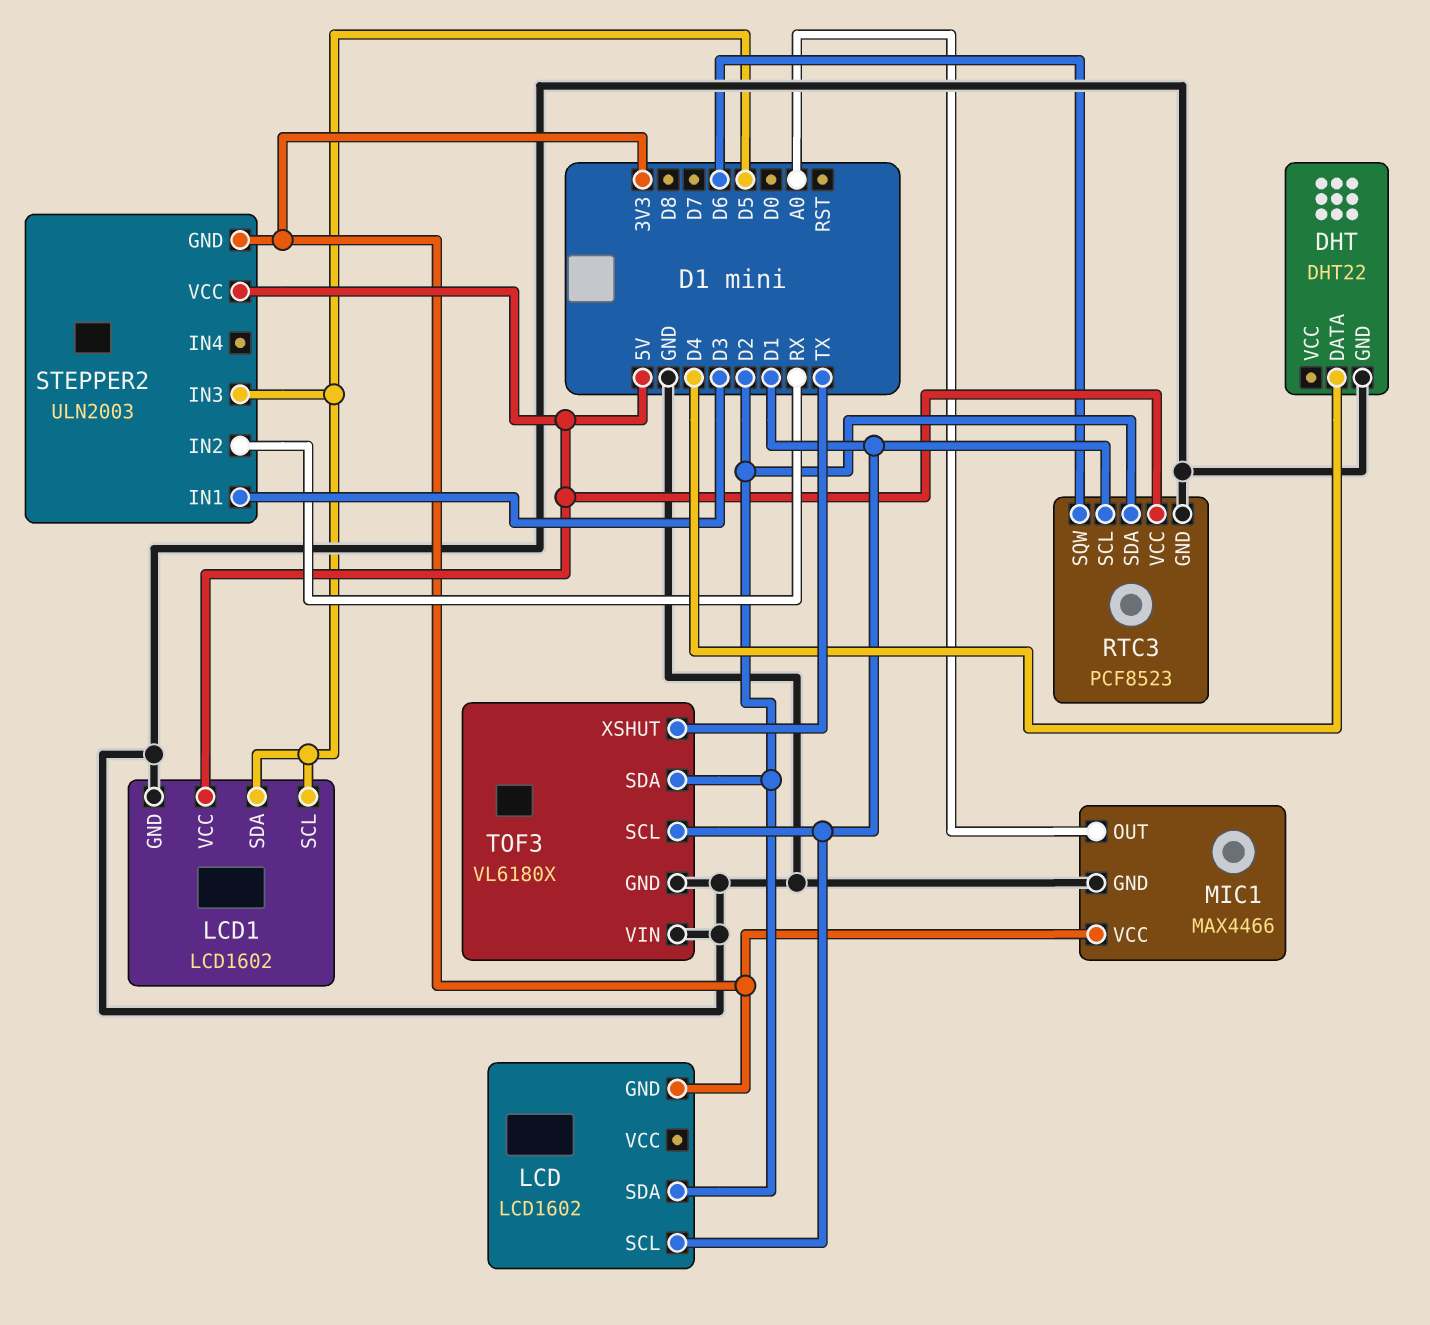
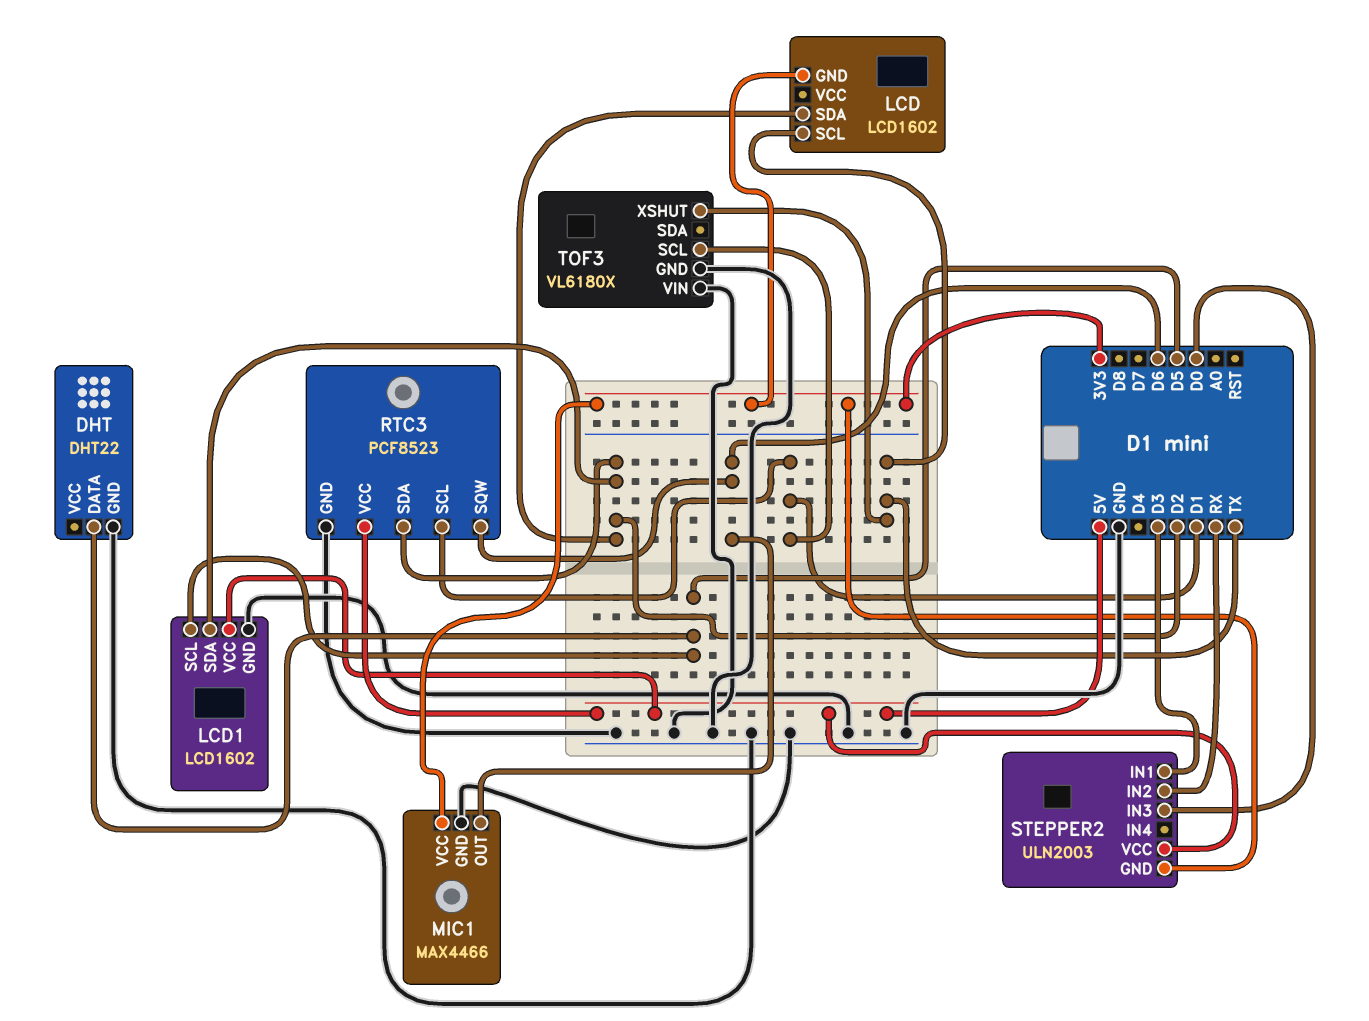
DHT pin DATA: D4 -> D5
LCD pin SCL: D1 -> TX
LCD1 pin SDA: D5 -> D2
MIC1 pin OUT: A0 -> D6
STEPPER2 pin IN3: D5 -> D0
TOF3 pin SDA: D2 -> none

